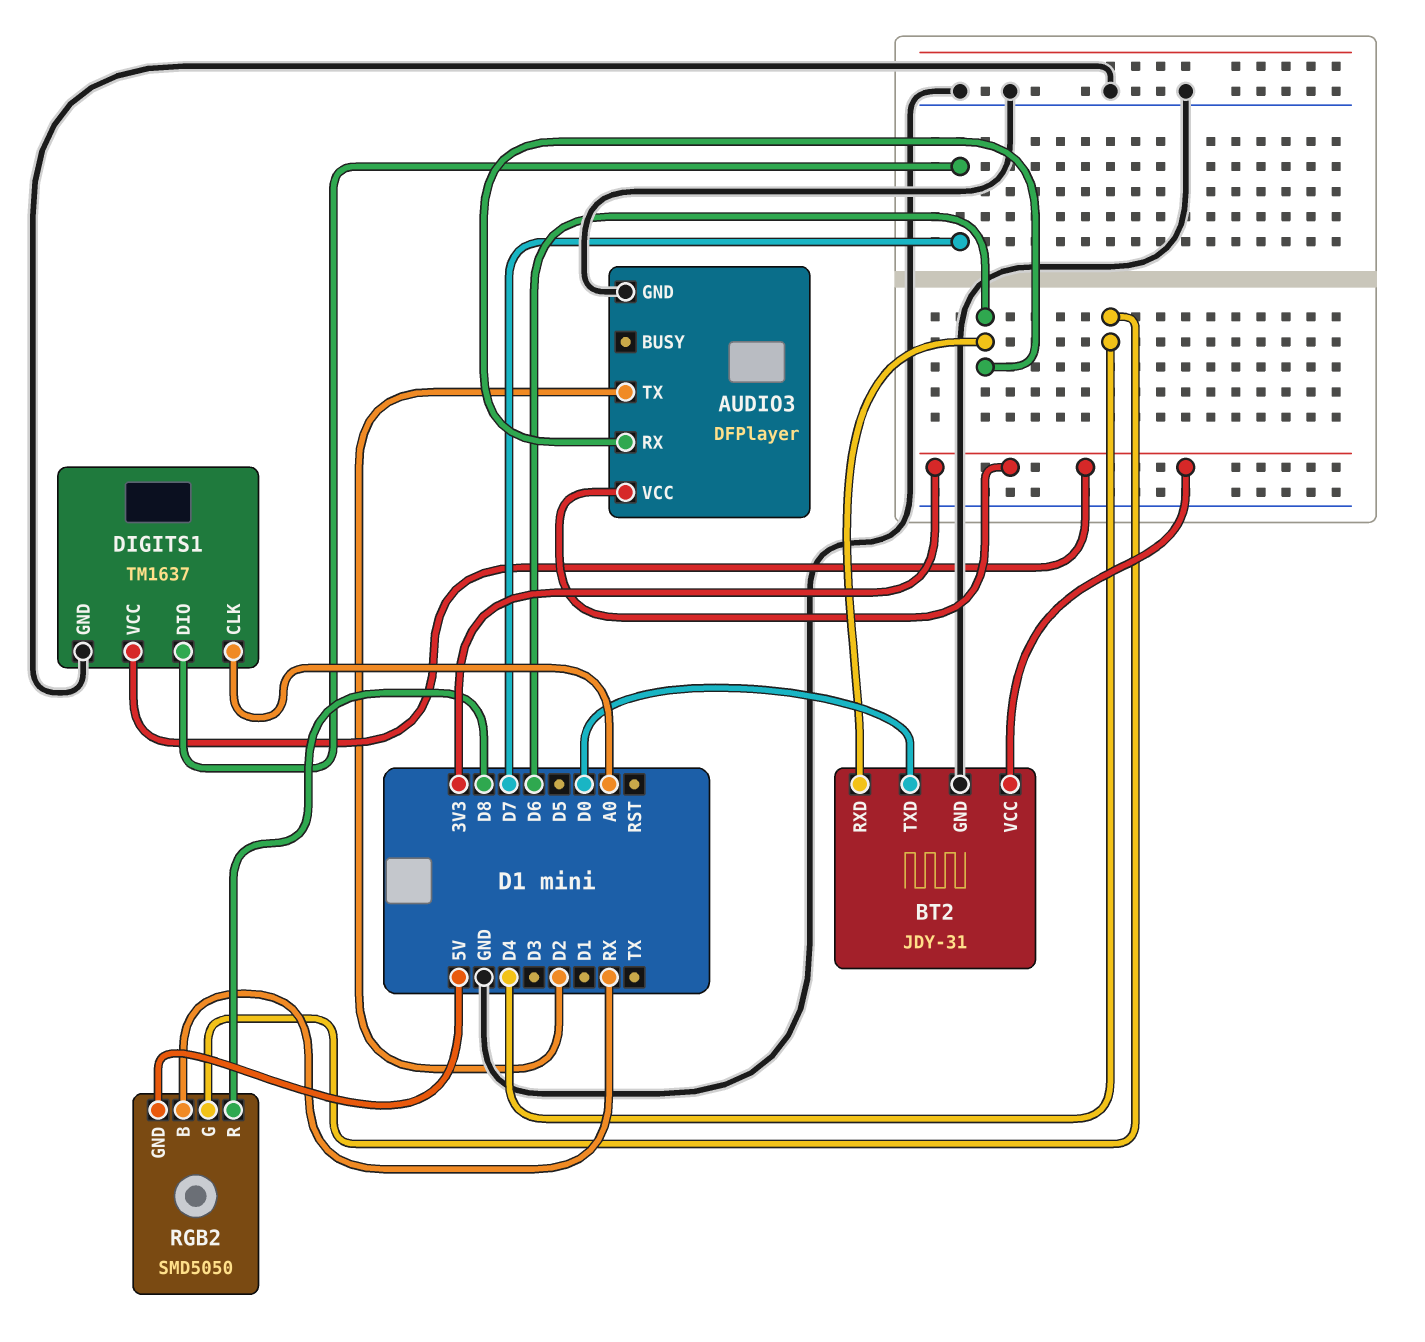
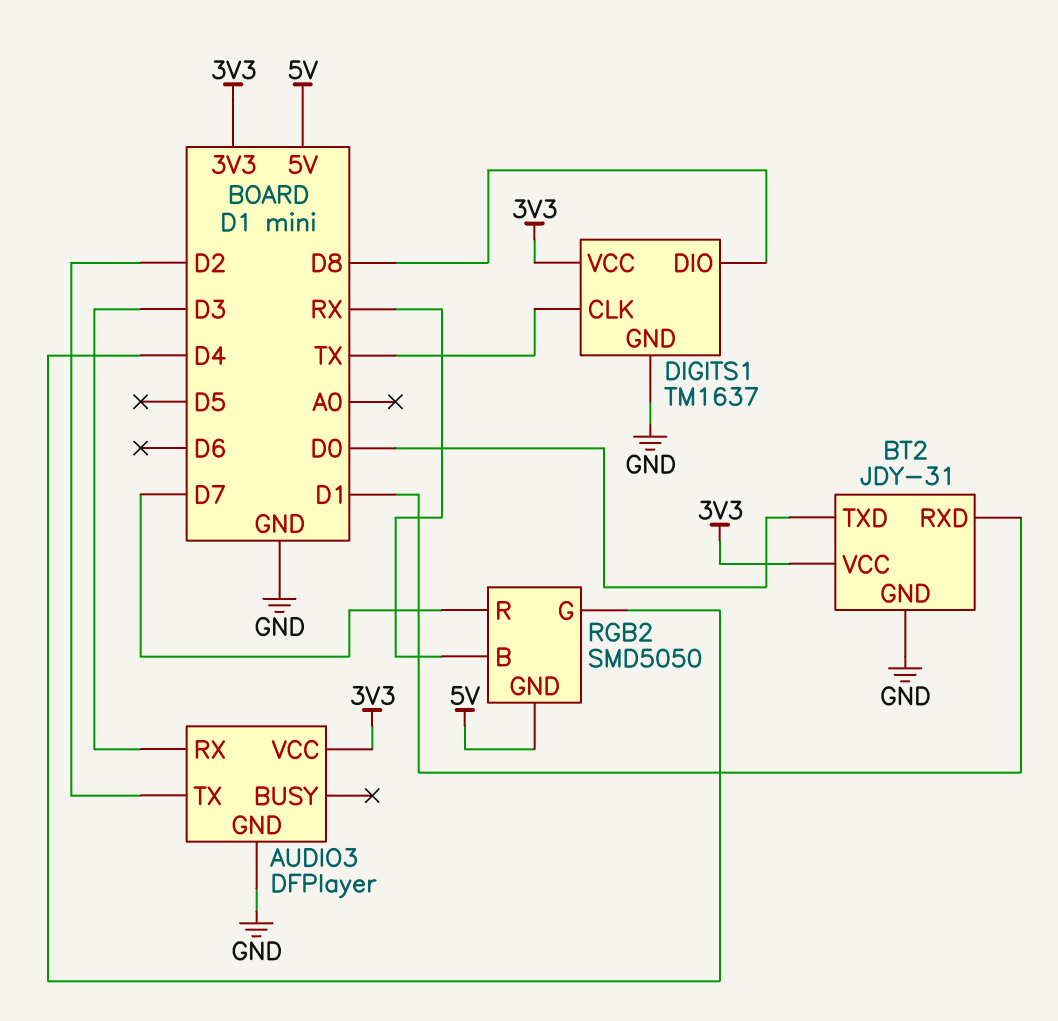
AUDIO3 pin RX: D6 -> D3
BT2 pin RXD: D6 -> D1
DIGITS1 pin CLK: A0 -> TX
DIGITS1 pin DIO: D7 -> D8
RGB2 pin R: D8 -> D7

